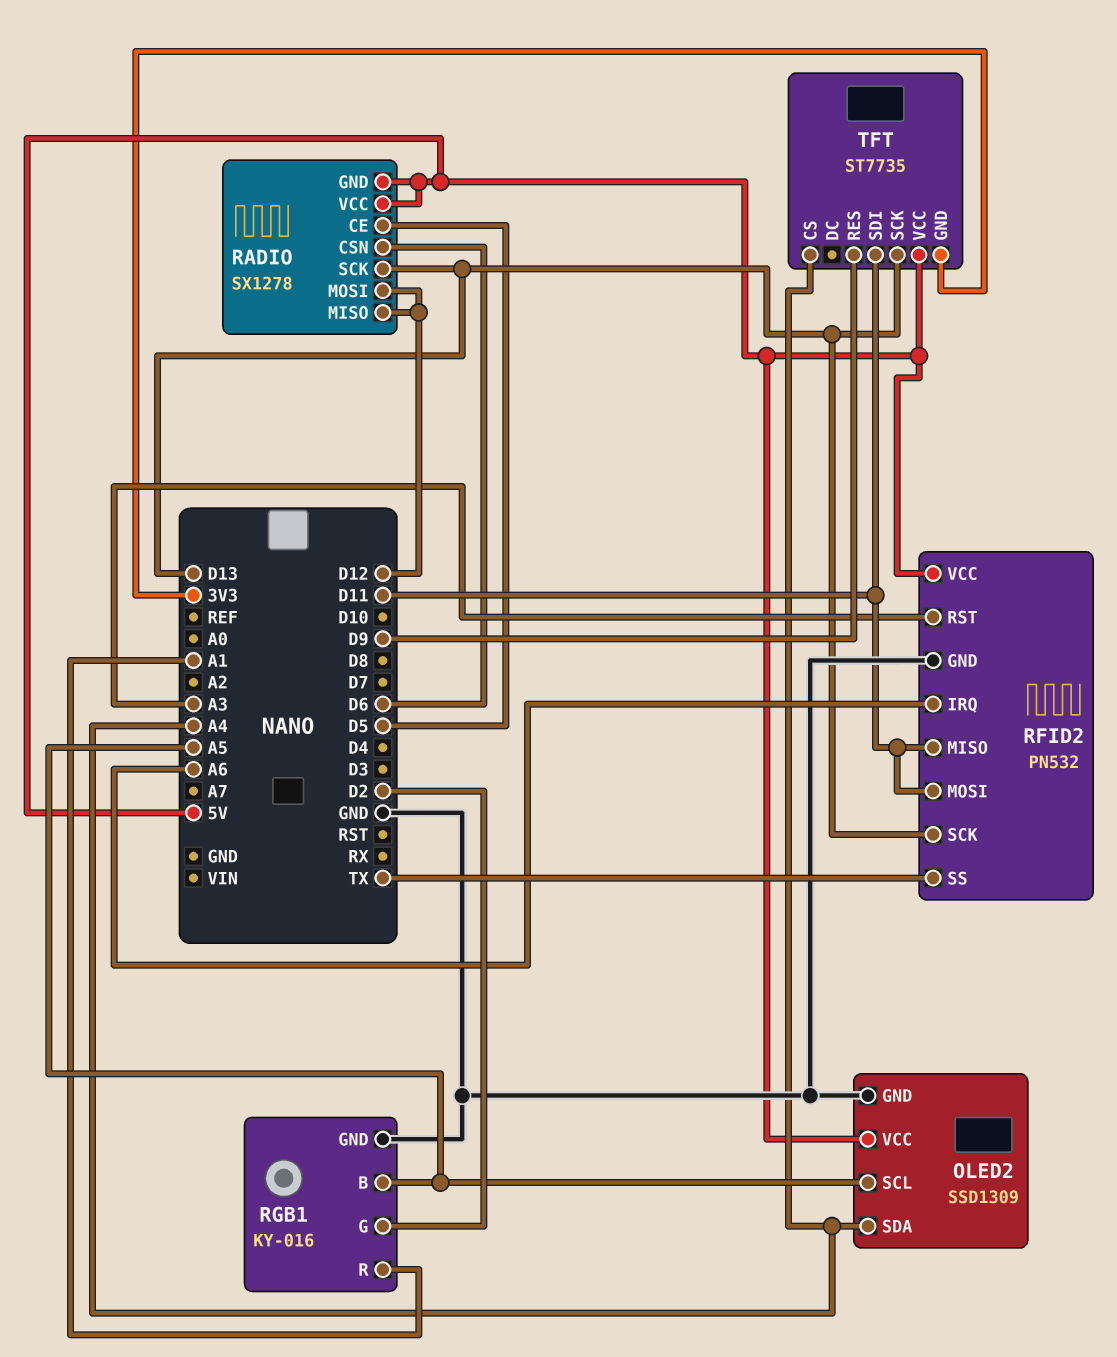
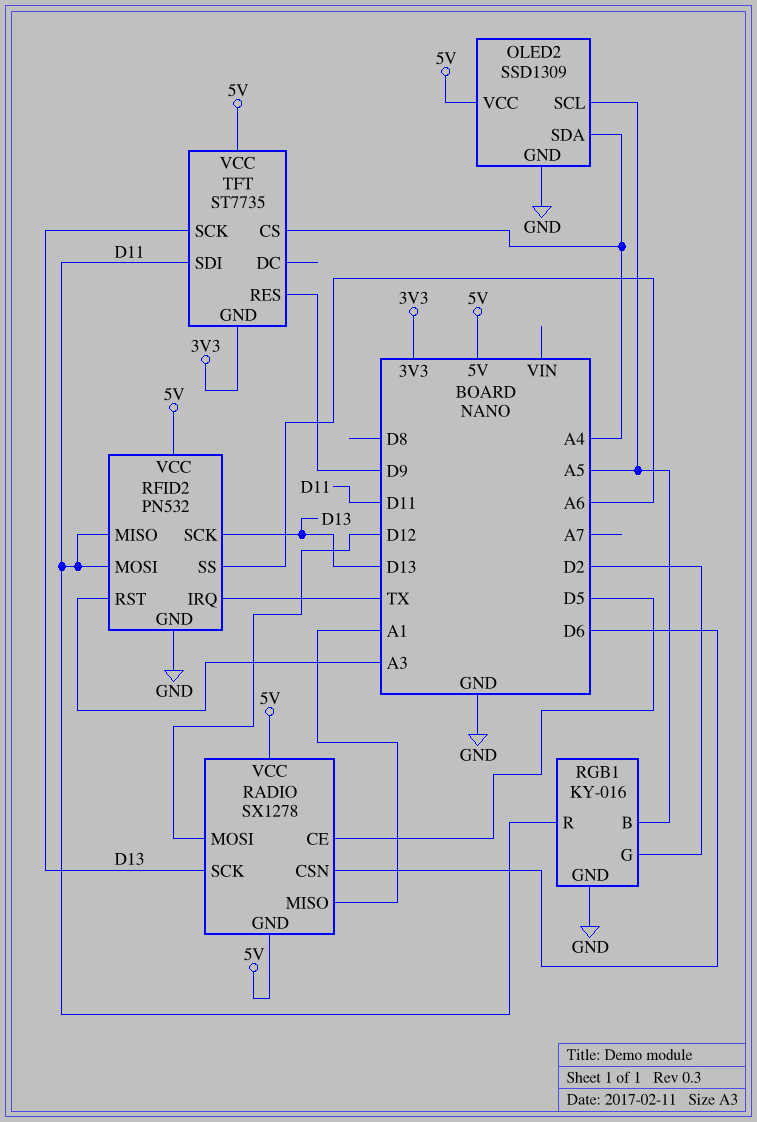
RADIO pin MISO: D12 -> A1
RFID2 pin IRQ: A6 -> TX
RFID2 pin SS: TX -> A6
RGB1 pin R: A1 -> D11

